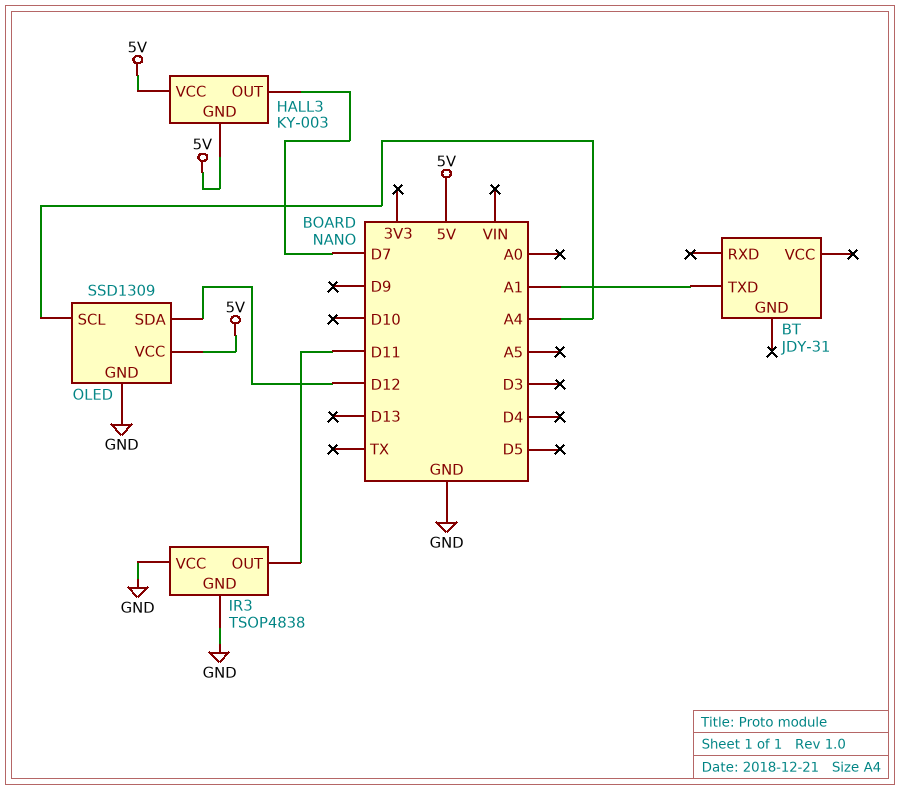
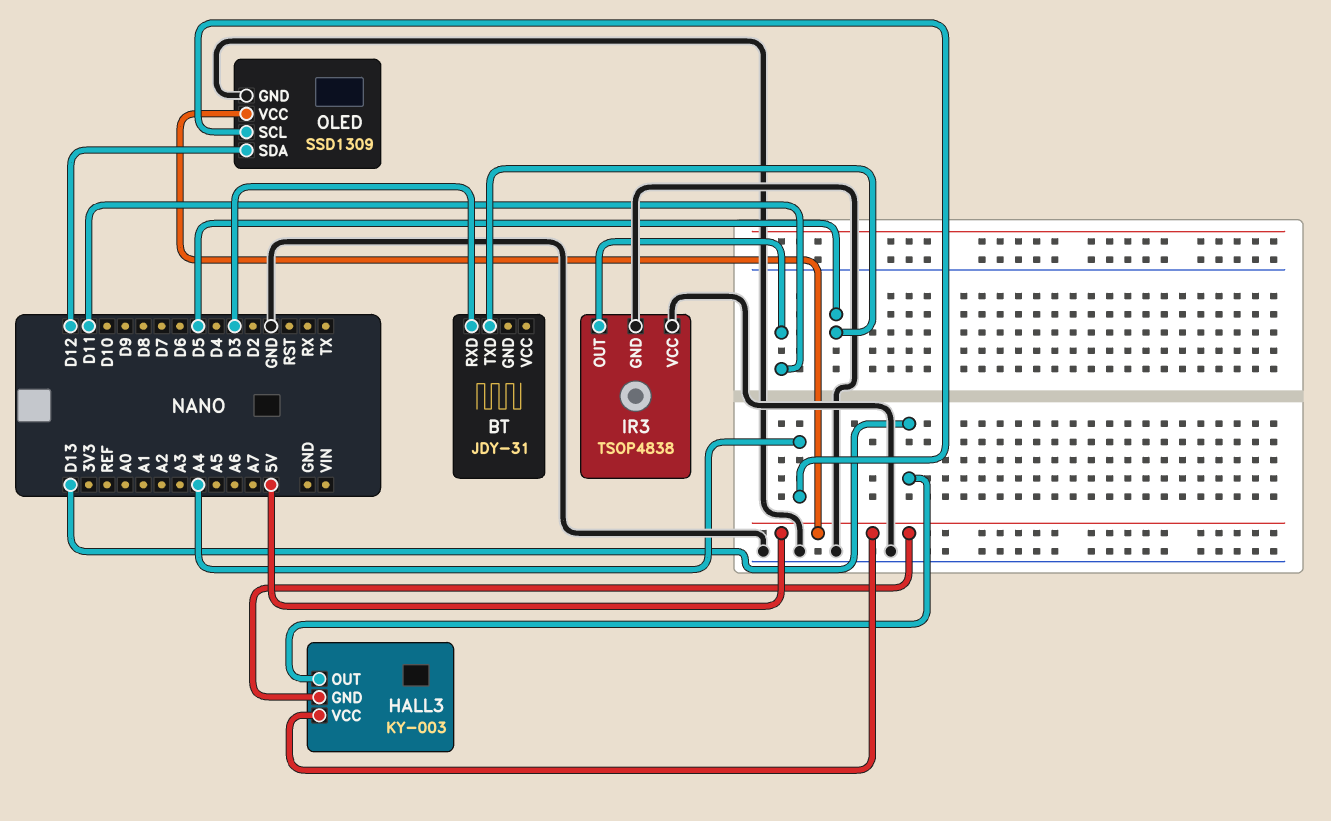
BT pin RXD: none -> D3
BT pin TXD: A1 -> D5
HALL3 pin OUT: D7 -> D13

